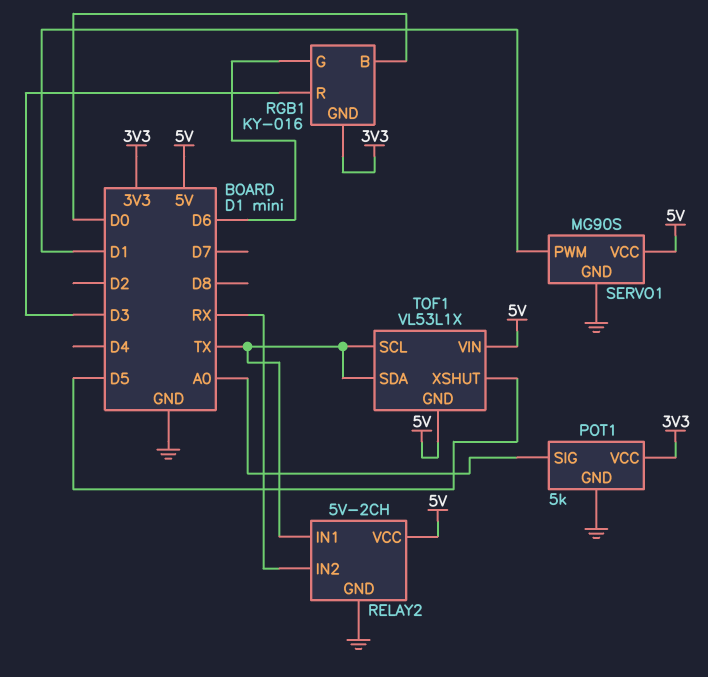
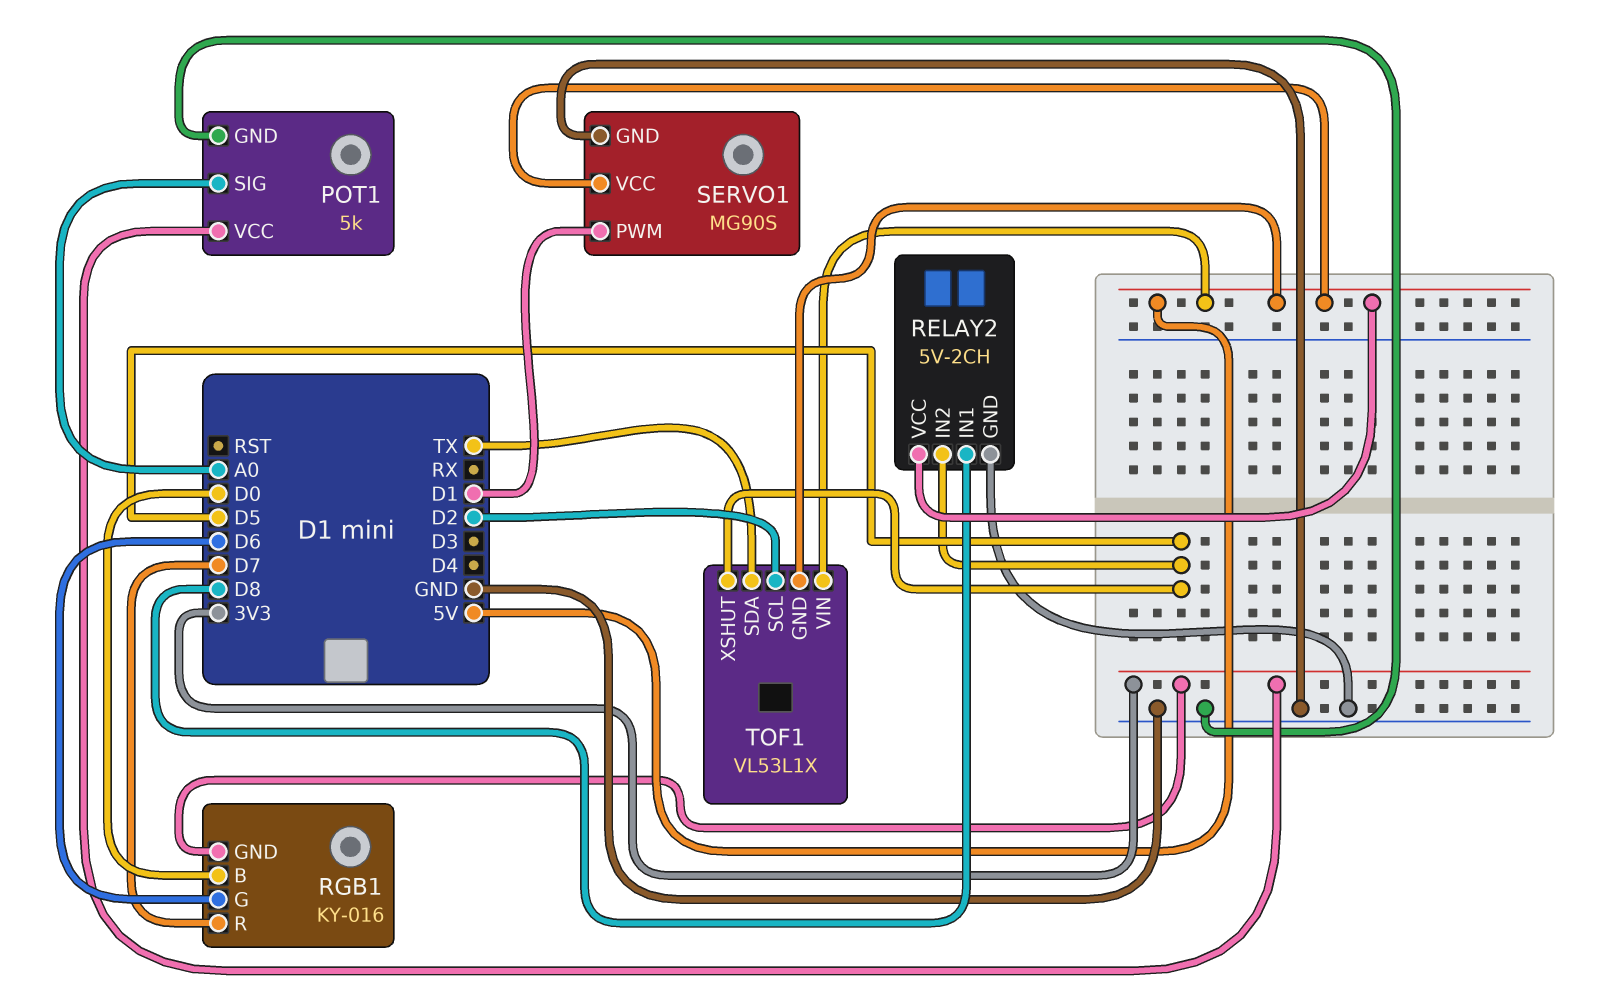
RELAY2 pin IN1: TX -> D8
RELAY2 pin IN2: RX -> D5
RGB1 pin R: D3 -> D7
TOF1 pin SCL: TX -> D2

